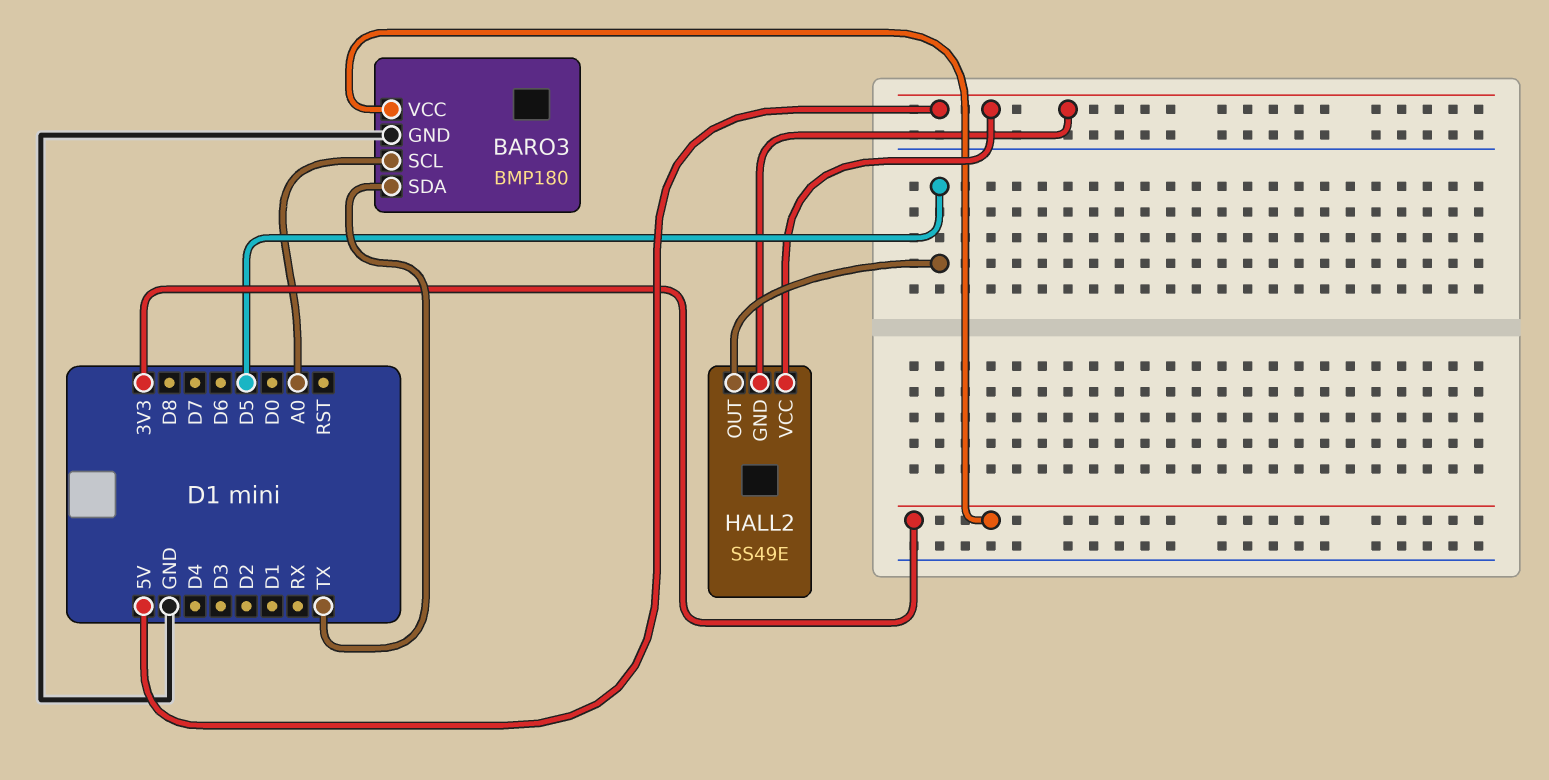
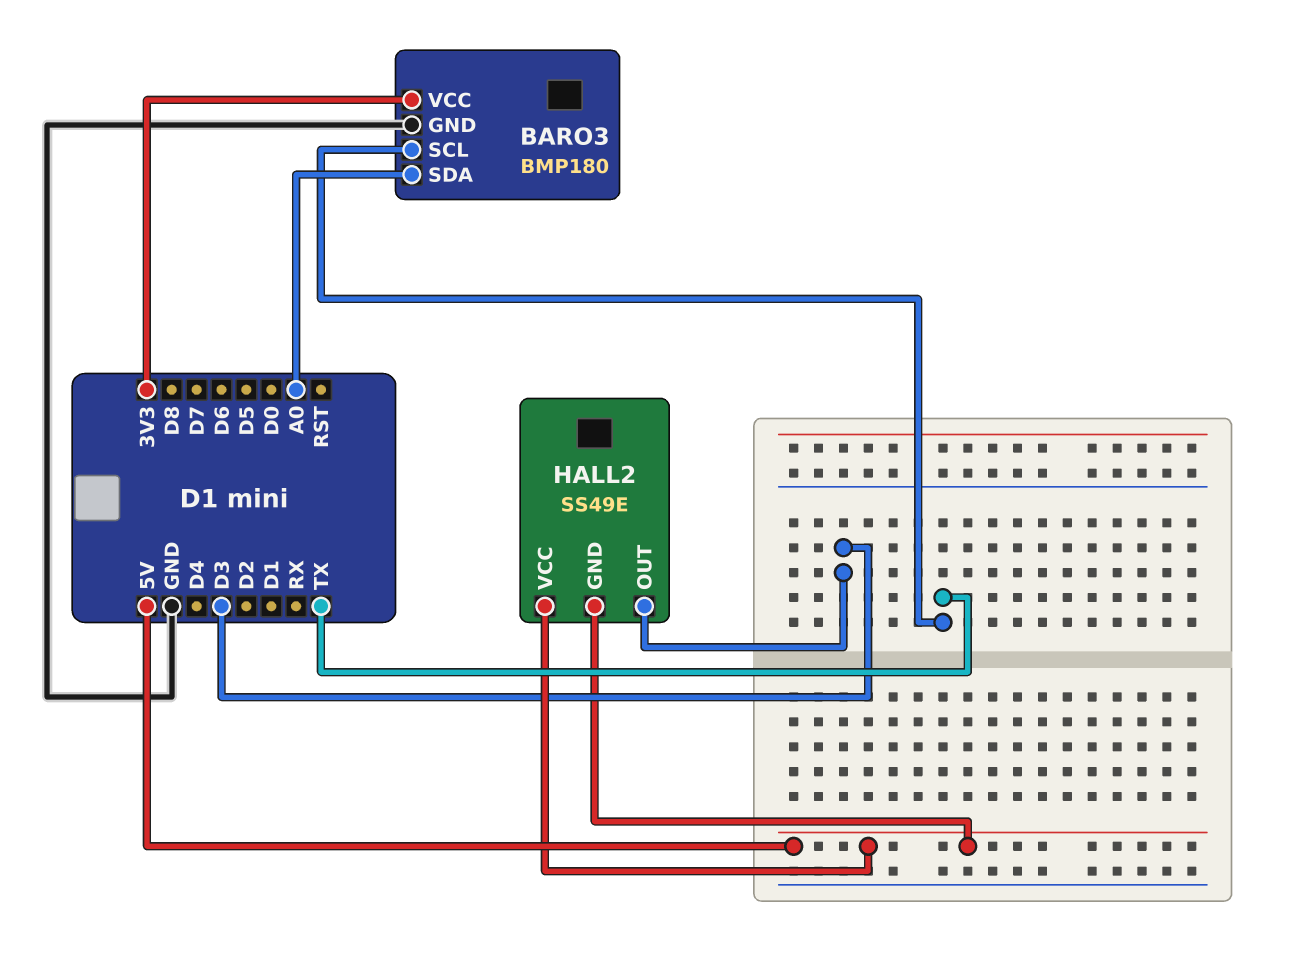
BARO3 pin SCL: A0 -> TX
BARO3 pin SDA: TX -> A0
HALL2 pin OUT: D5 -> D3

